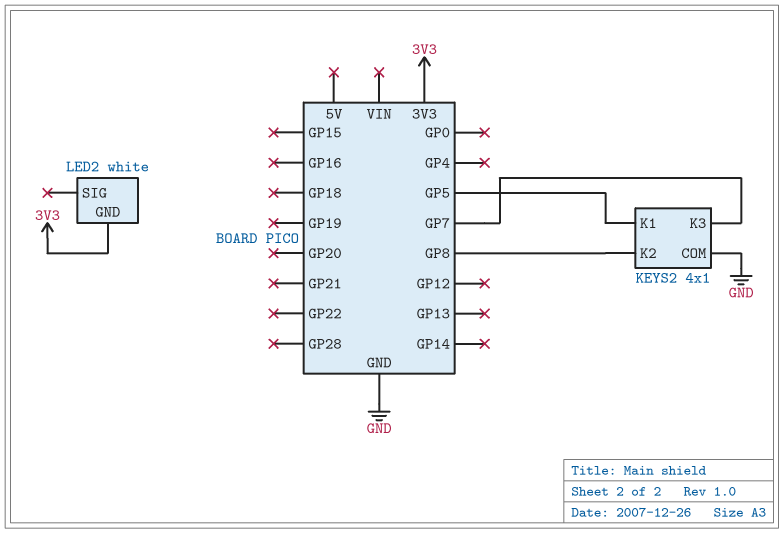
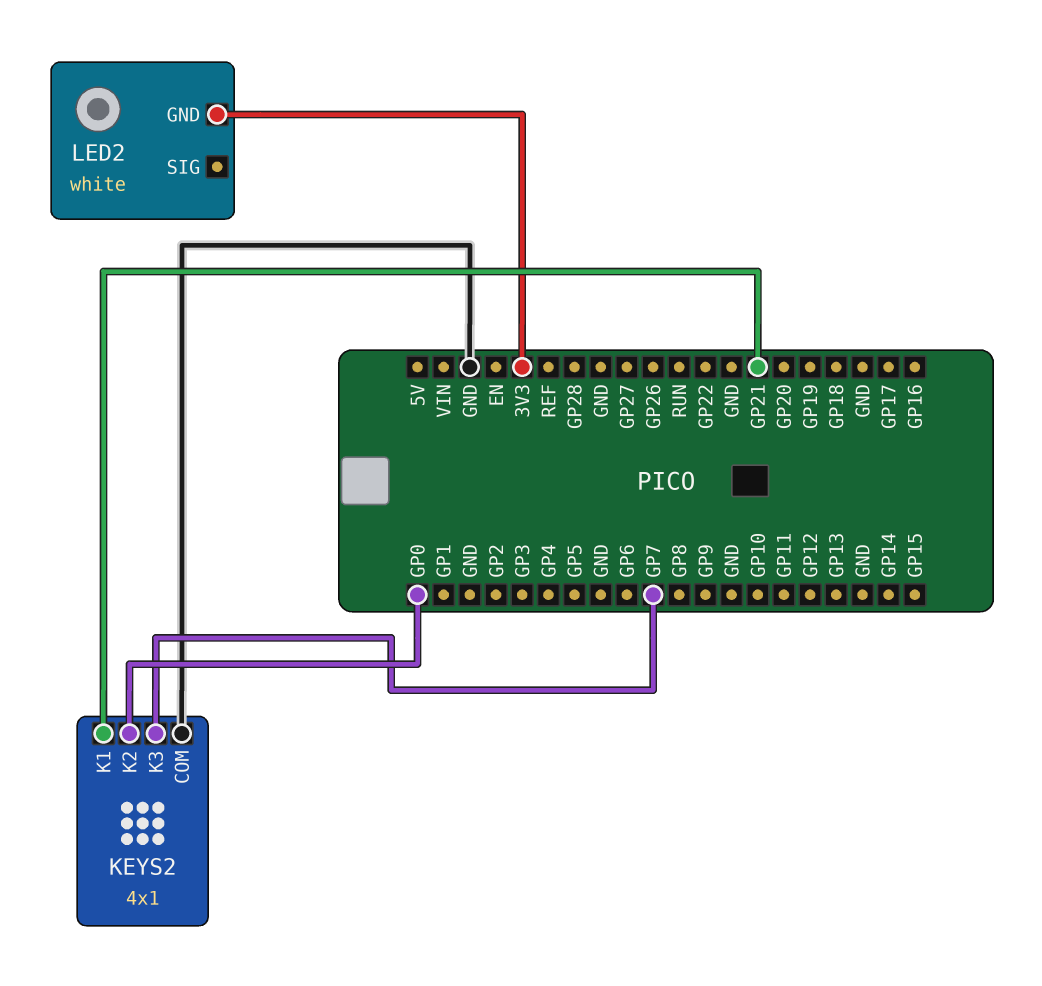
KEYS2 pin K1: GP5 -> GP21
KEYS2 pin K2: GP8 -> GP0

